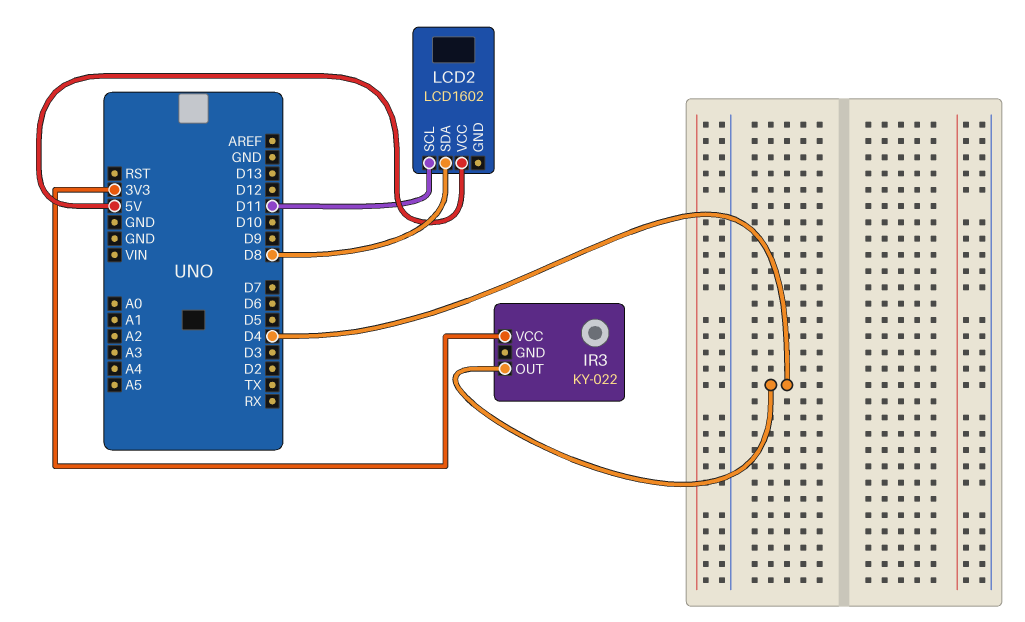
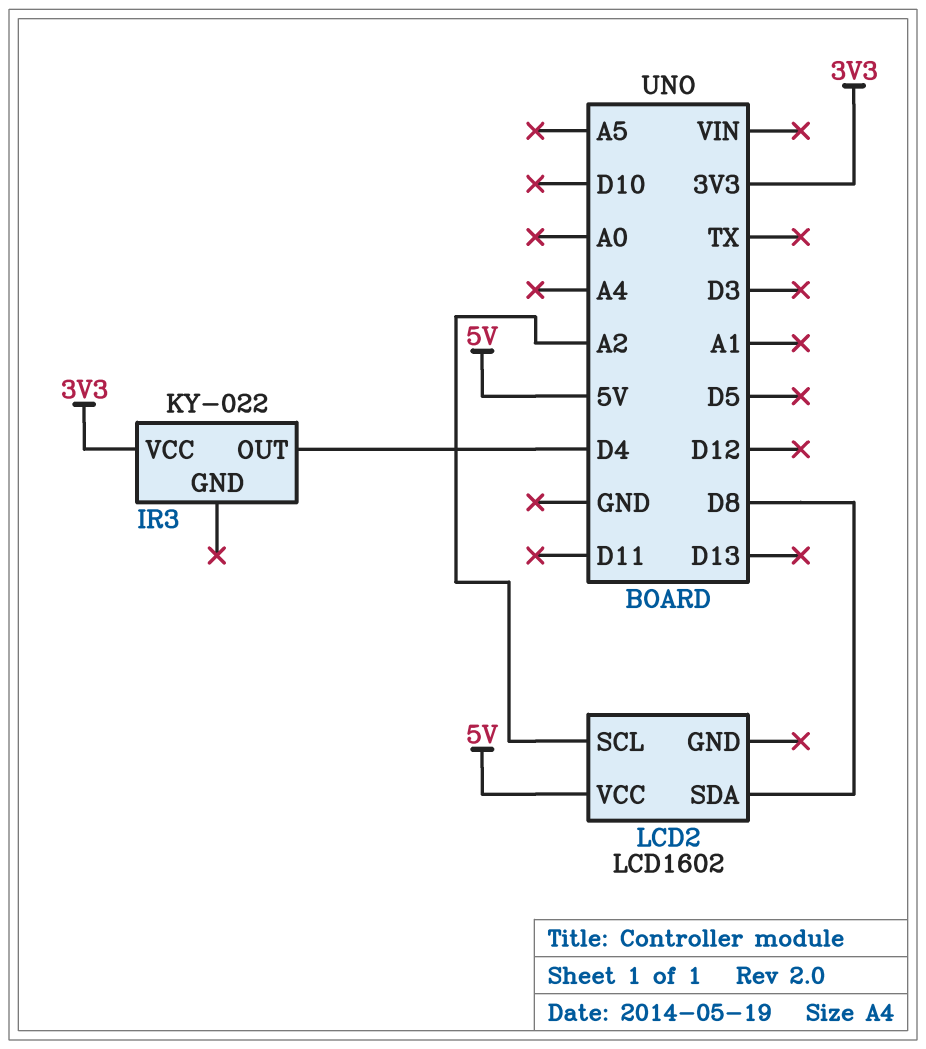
LCD2 pin SCL: D11 -> A2

